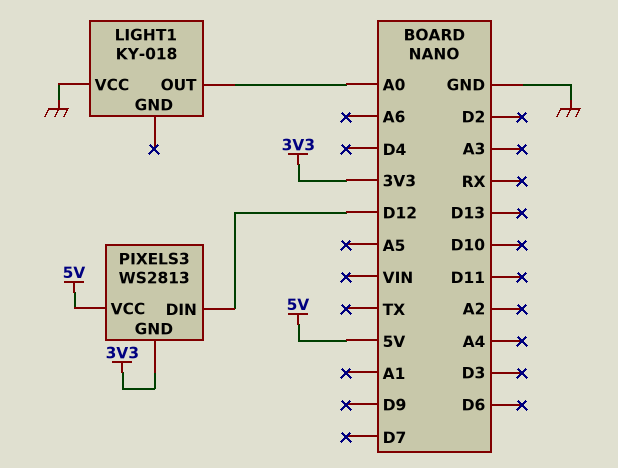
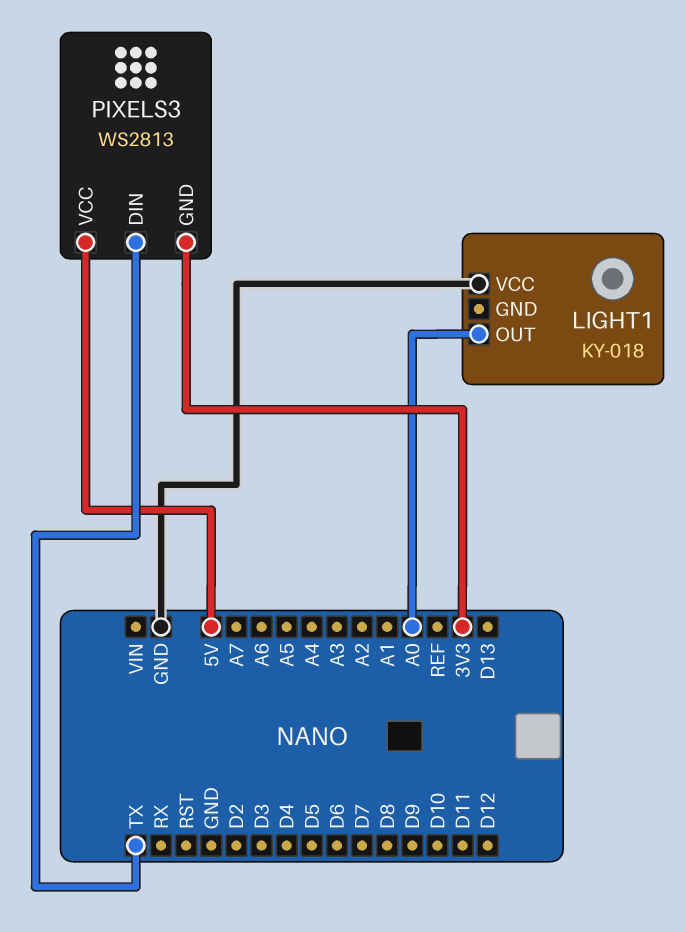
PIXELS3 pin DIN: D12 -> TX

